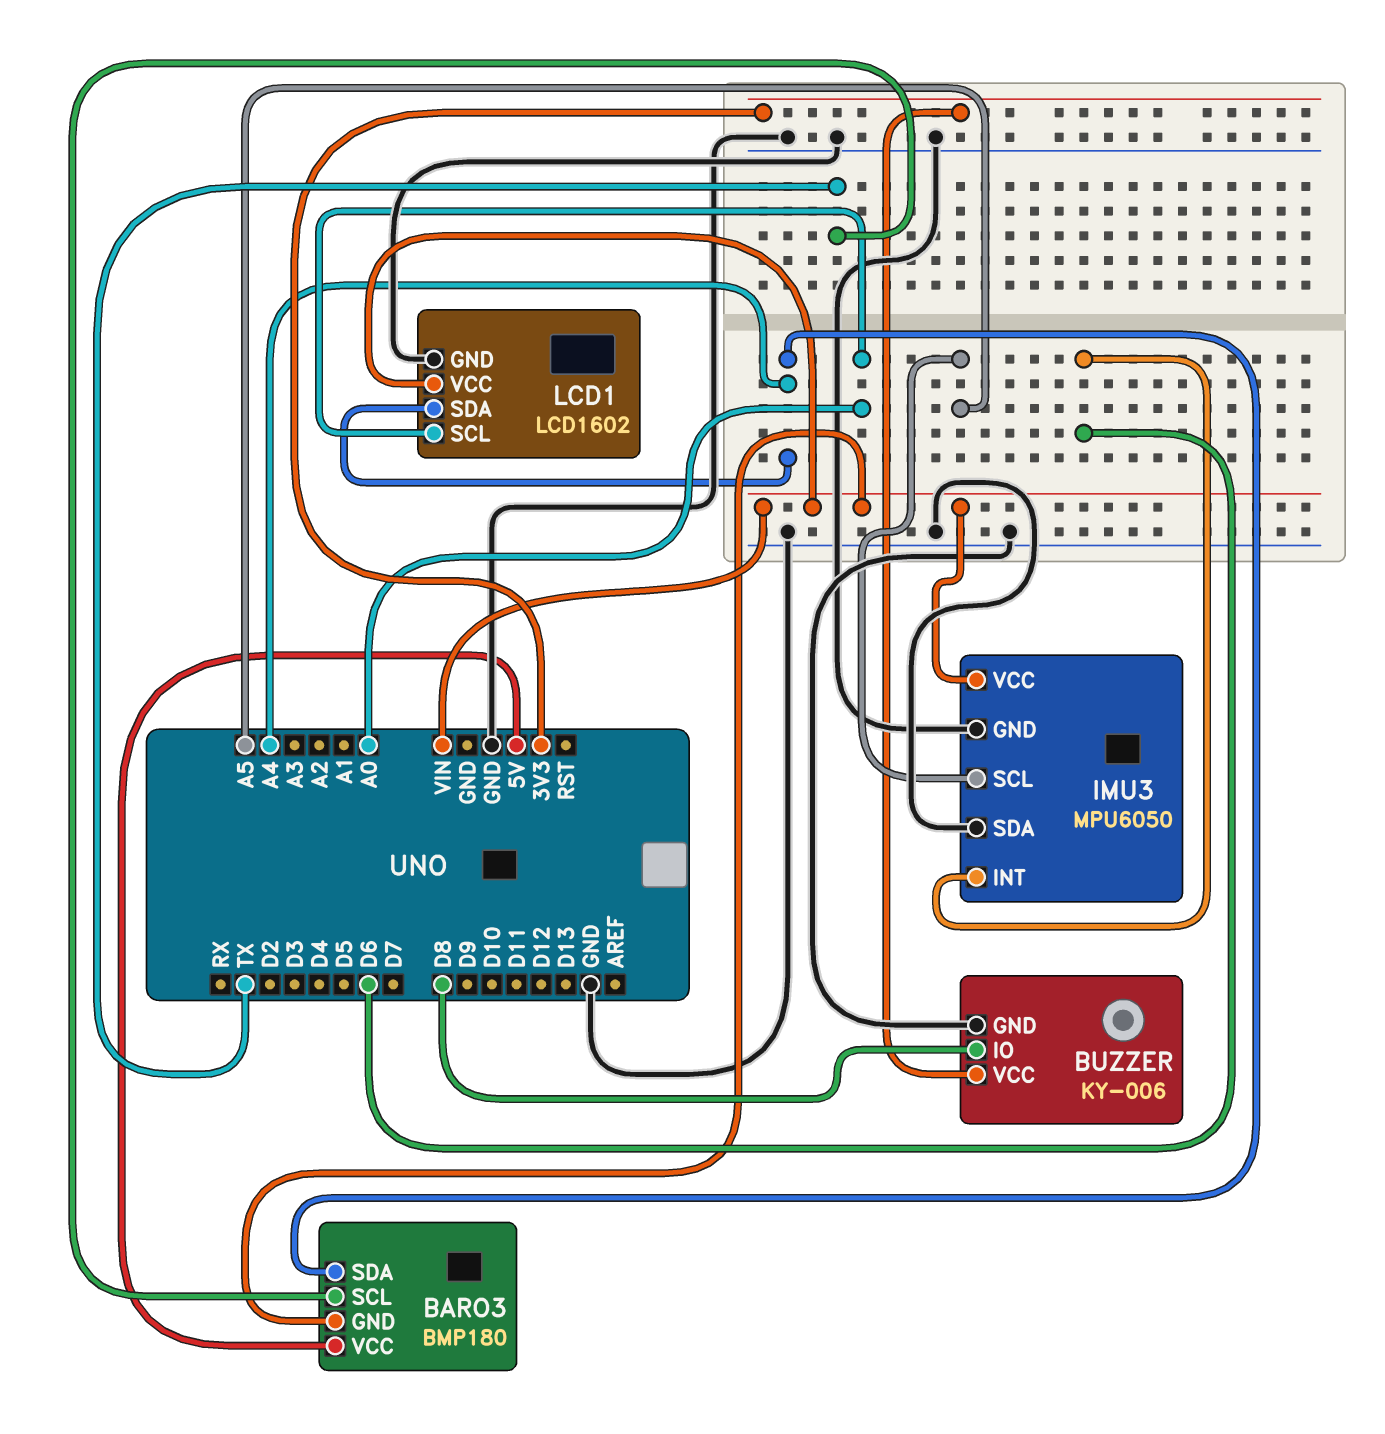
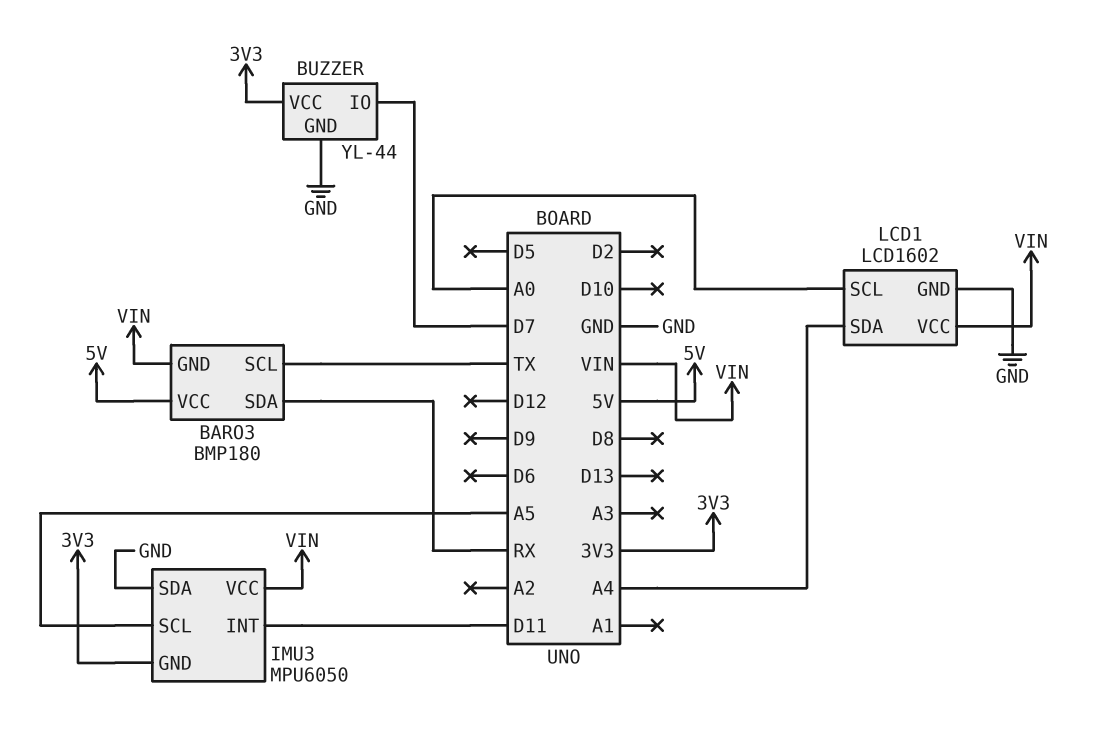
BARO3 pin SDA: A4 -> RX
BUZZER: KY-006 -> YL-44
BUZZER pin IO: D8 -> D7
IMU3 pin GND: GND -> 3V3
IMU3 pin INT: D6 -> D11

